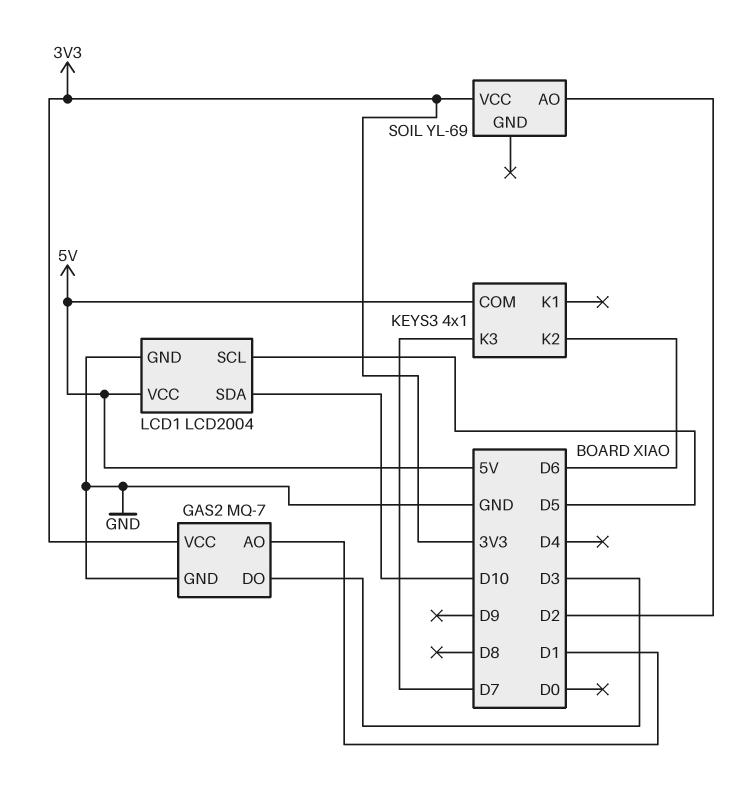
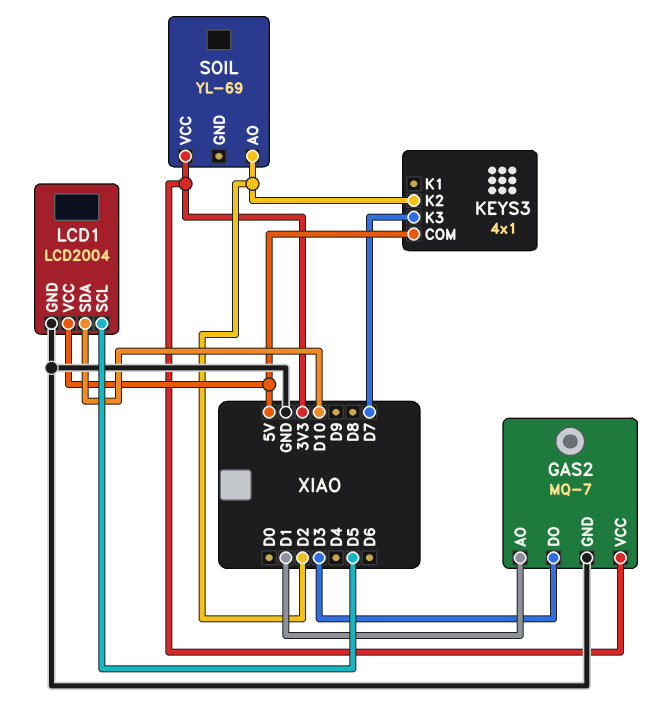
KEYS3 pin K2: D6 -> D2

